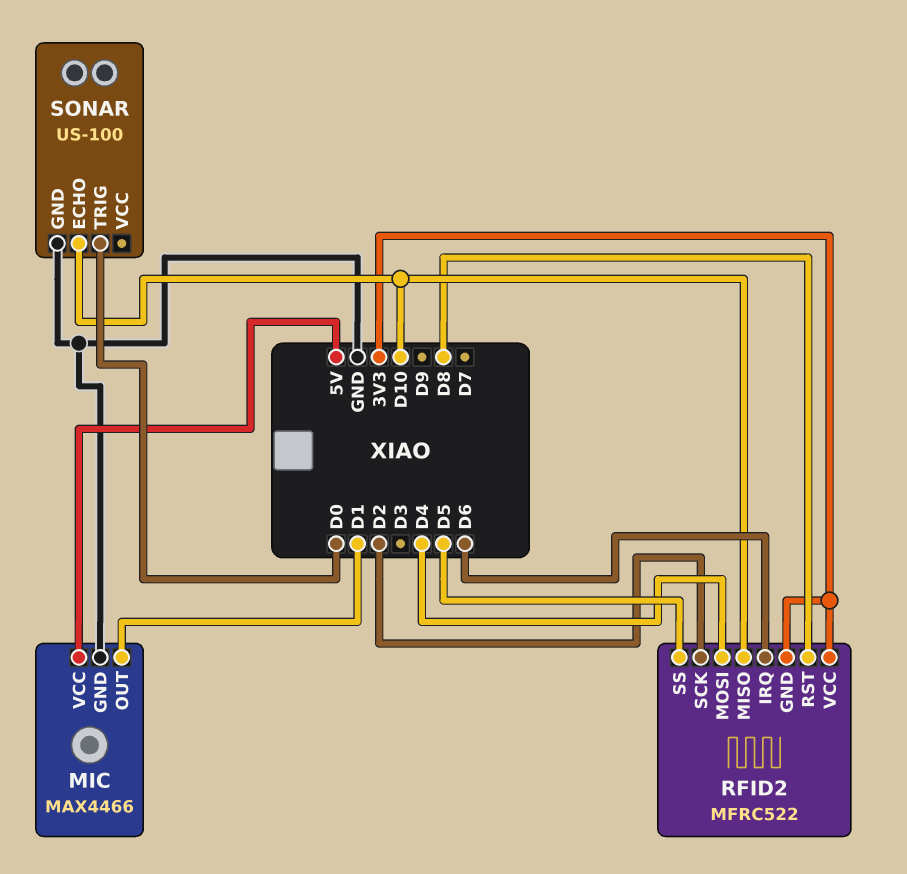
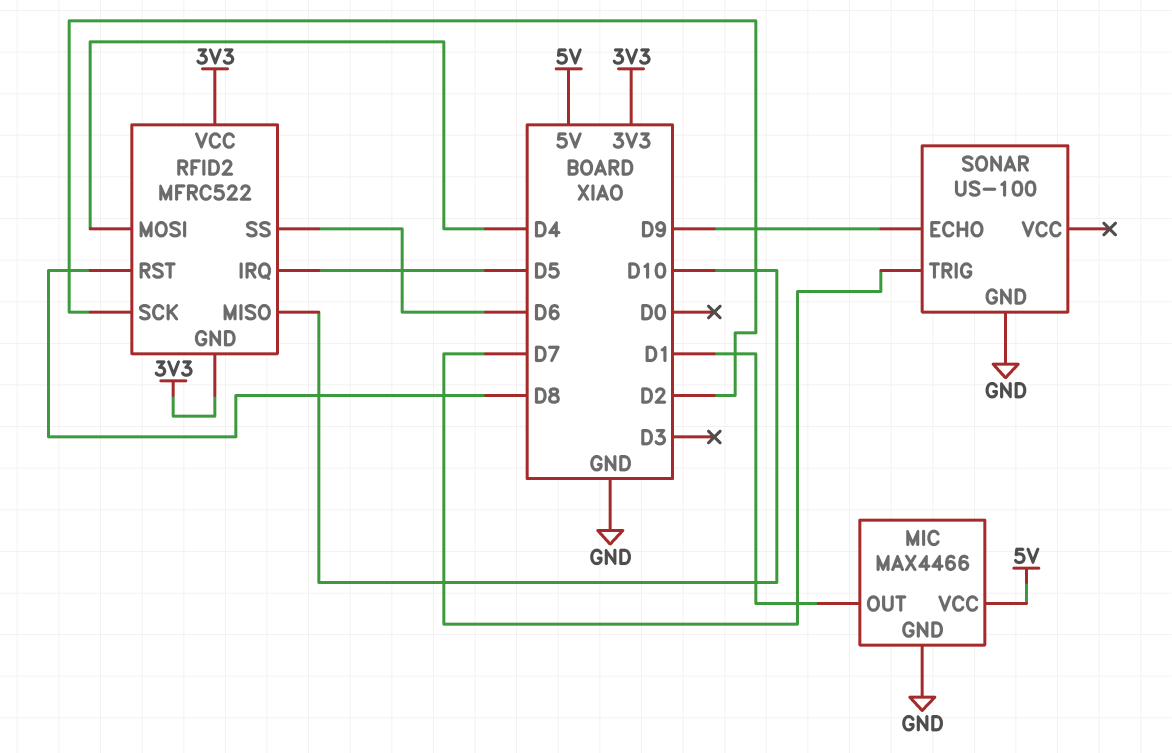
RFID2 pin IRQ: D6 -> D5
RFID2 pin SS: D5 -> D6
SONAR pin ECHO: D10 -> D9
SONAR pin TRIG: D0 -> D7

